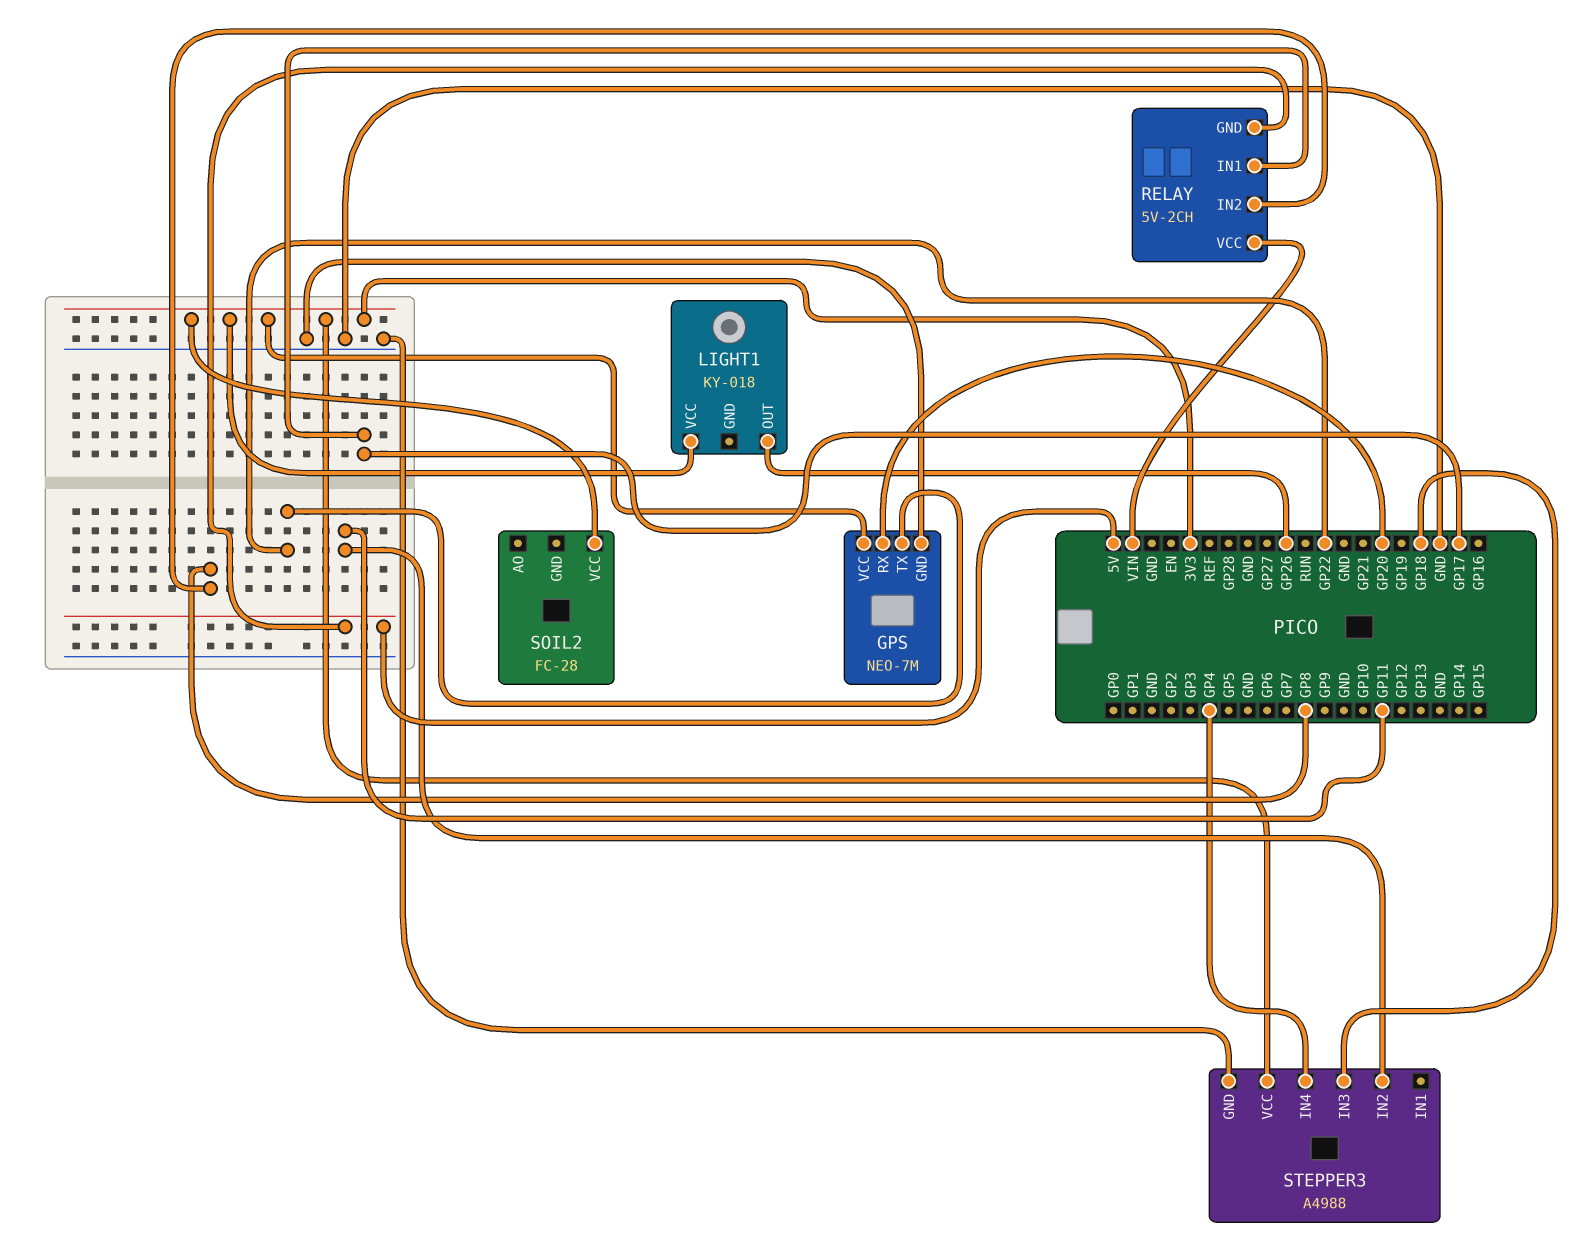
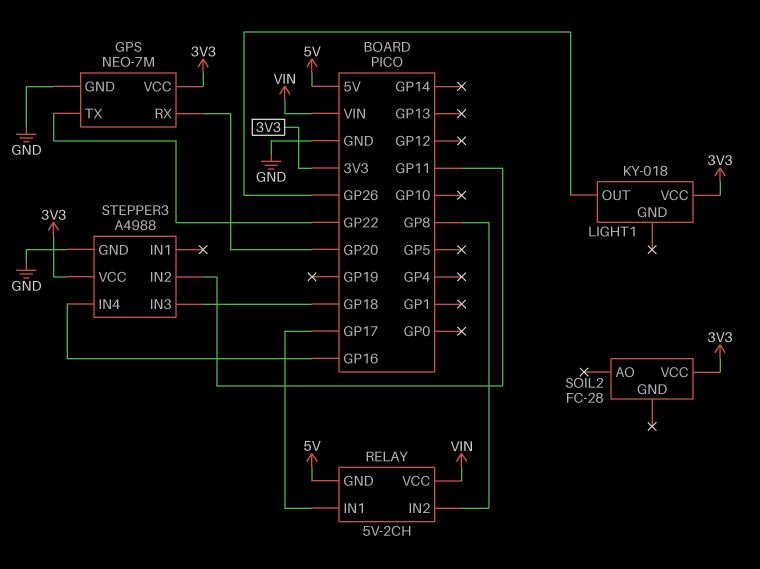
STEPPER3 pin IN4: GP4 -> GP16

